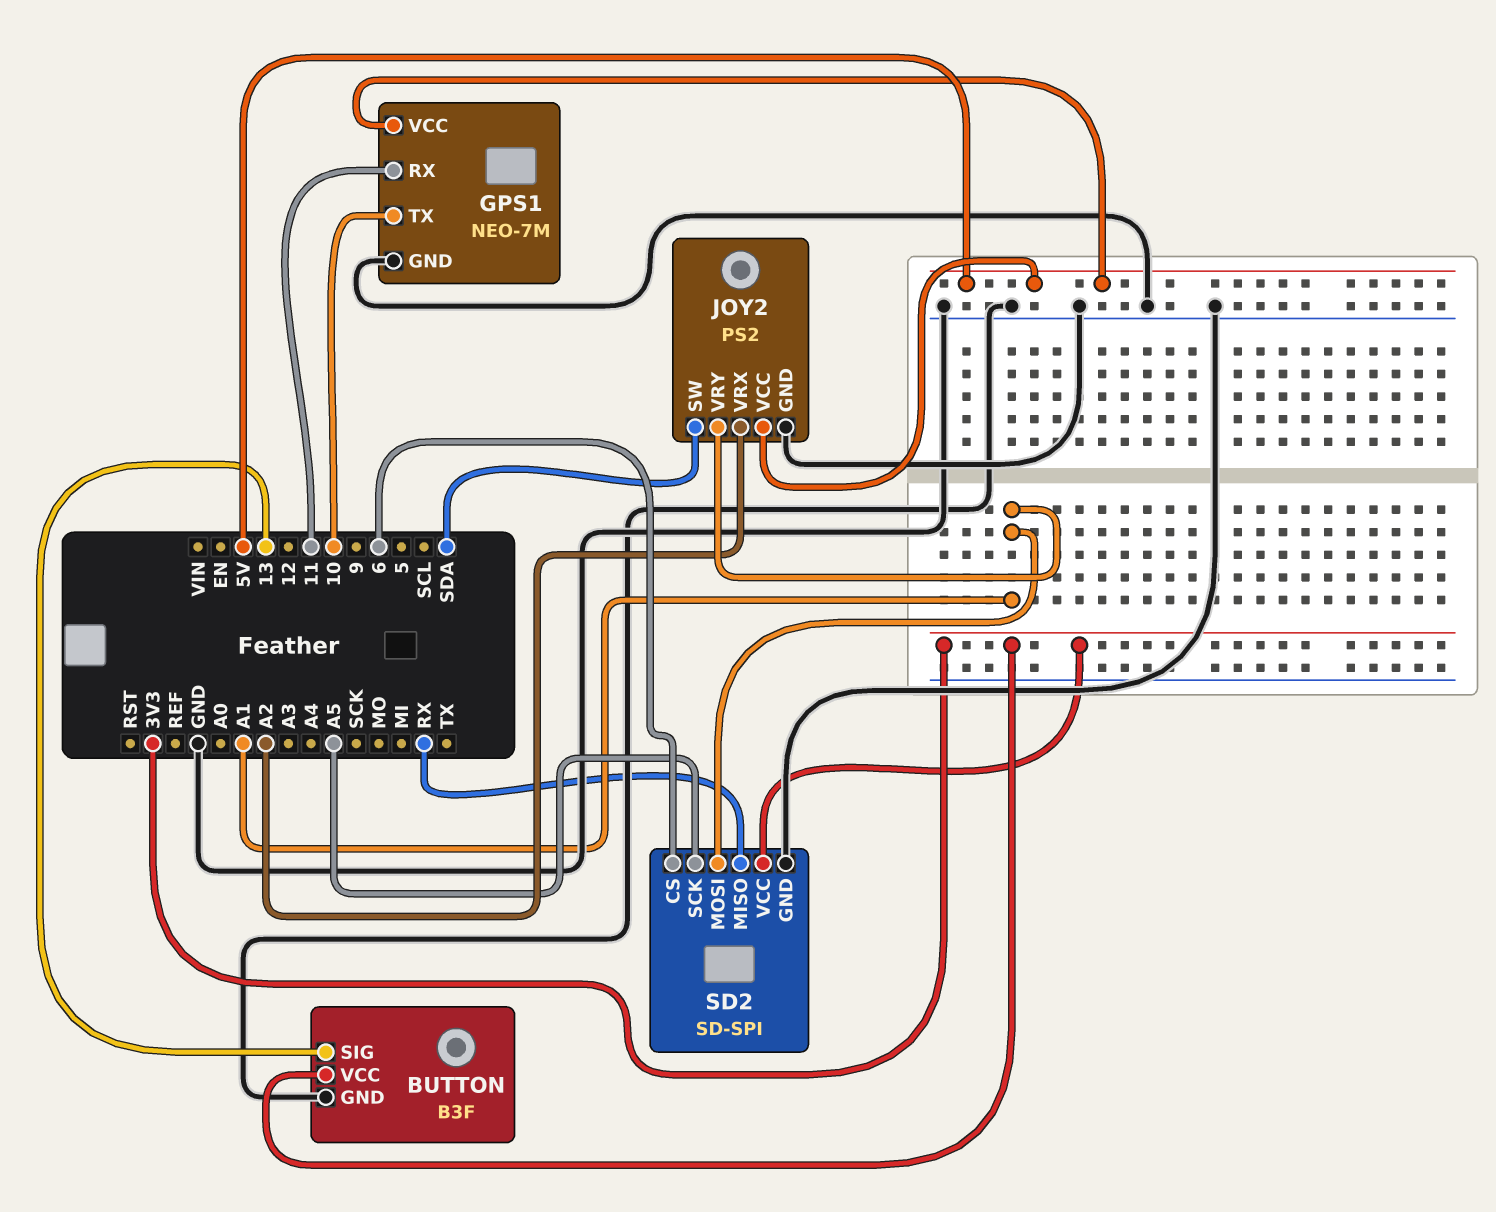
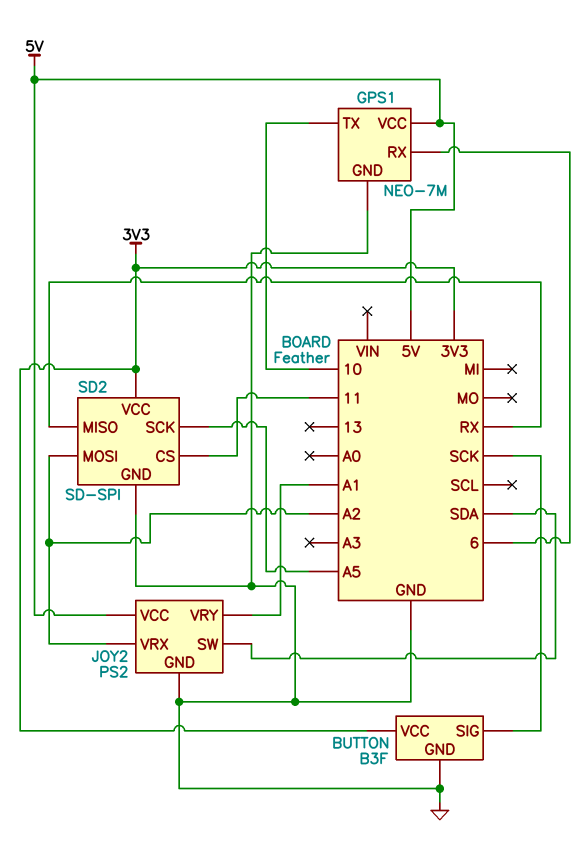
BUTTON pin SIG: 13 -> SCK
GPS1 pin RX: 11 -> 6
SD2 pin CS: 6 -> 11
SD2 pin MOSI: A1 -> A2

